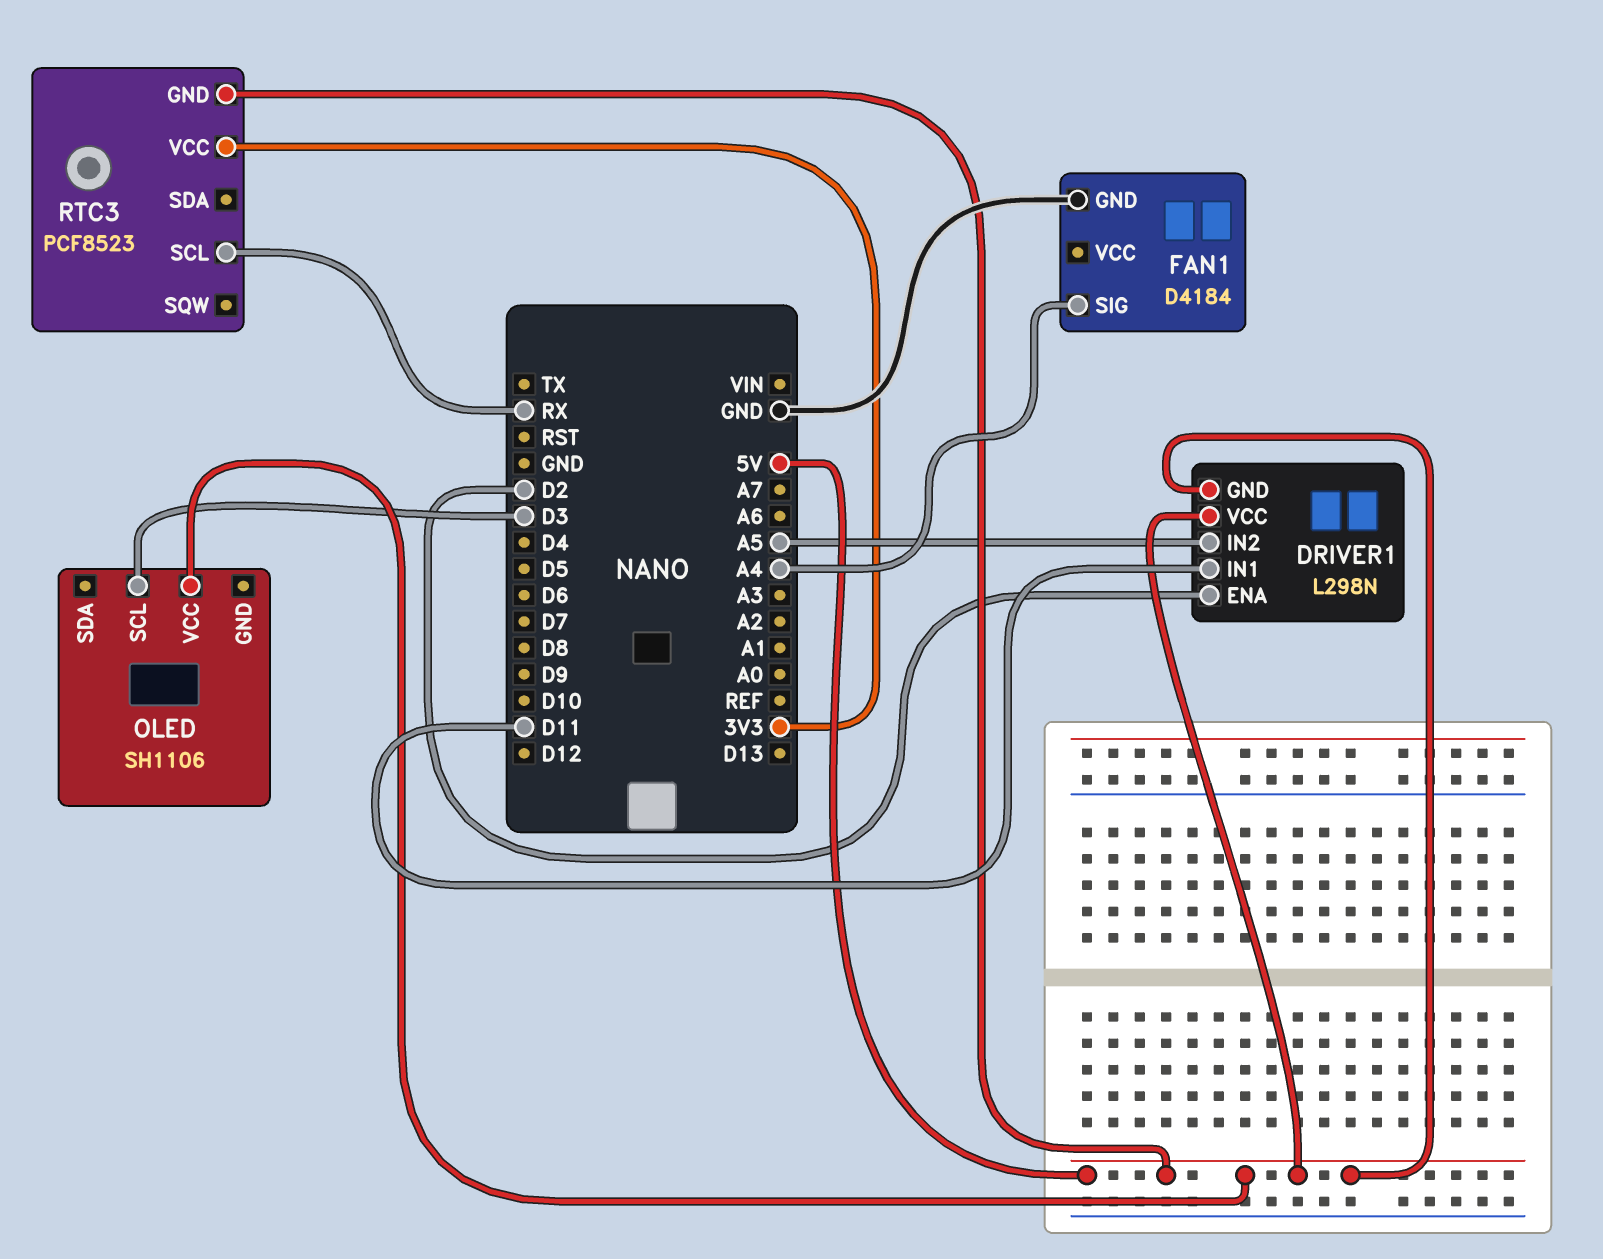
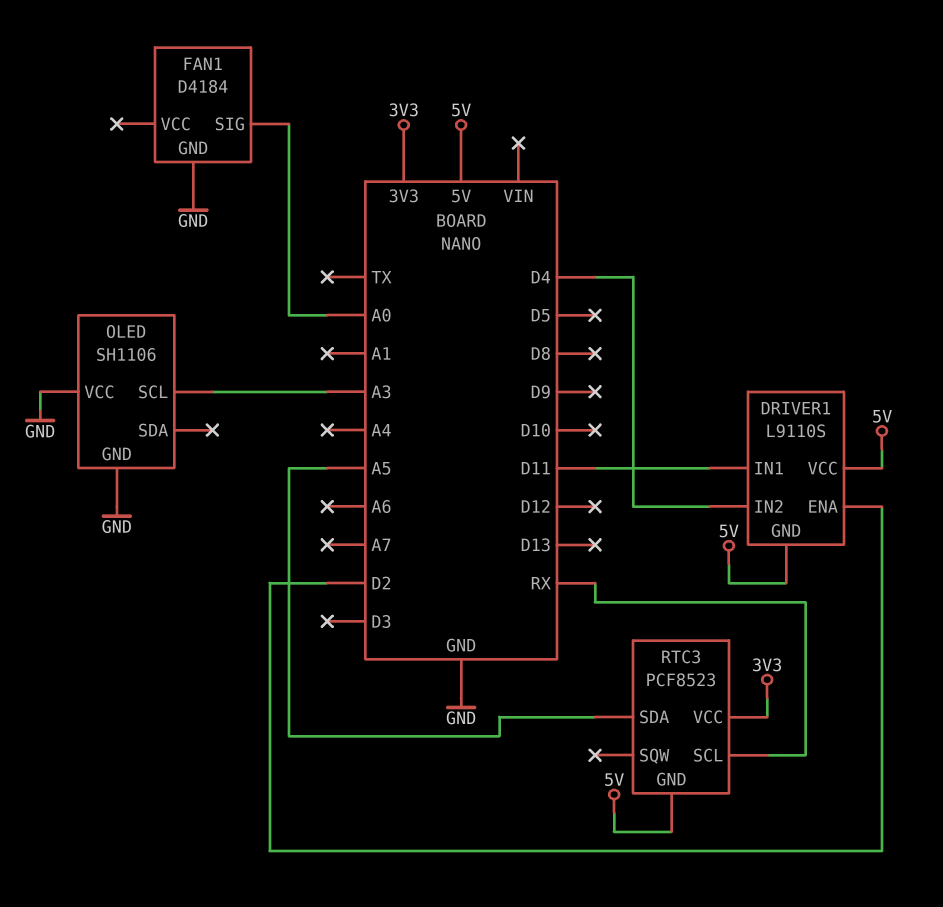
DRIVER1: L298N -> L9110S
DRIVER1 pin IN2: A5 -> D4
FAN1 pin SIG: A4 -> A0
OLED pin GND: none -> GND
OLED pin SCL: D3 -> A3
OLED pin VCC: 5V -> GND
RTC3 pin SDA: none -> A5

